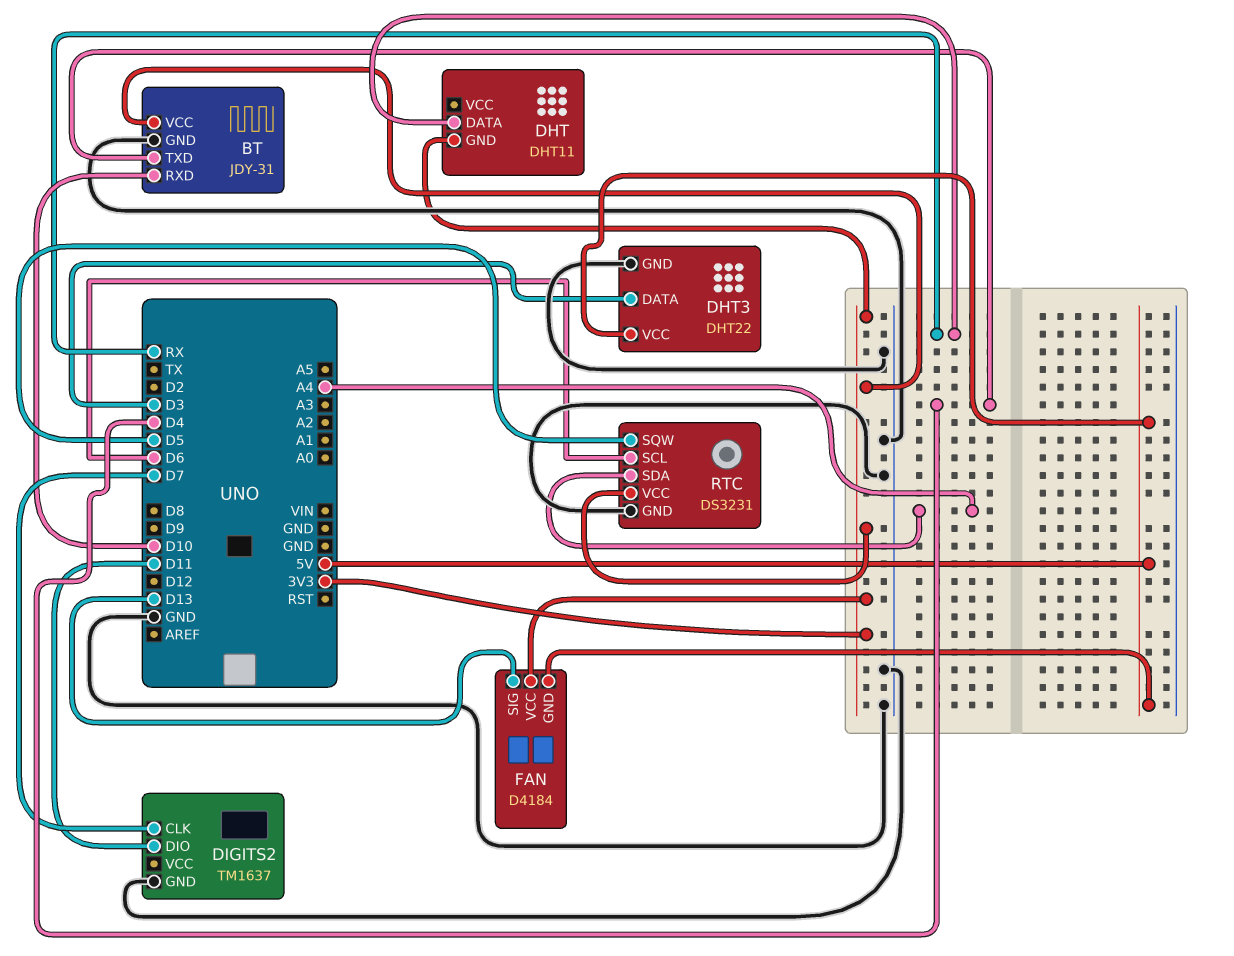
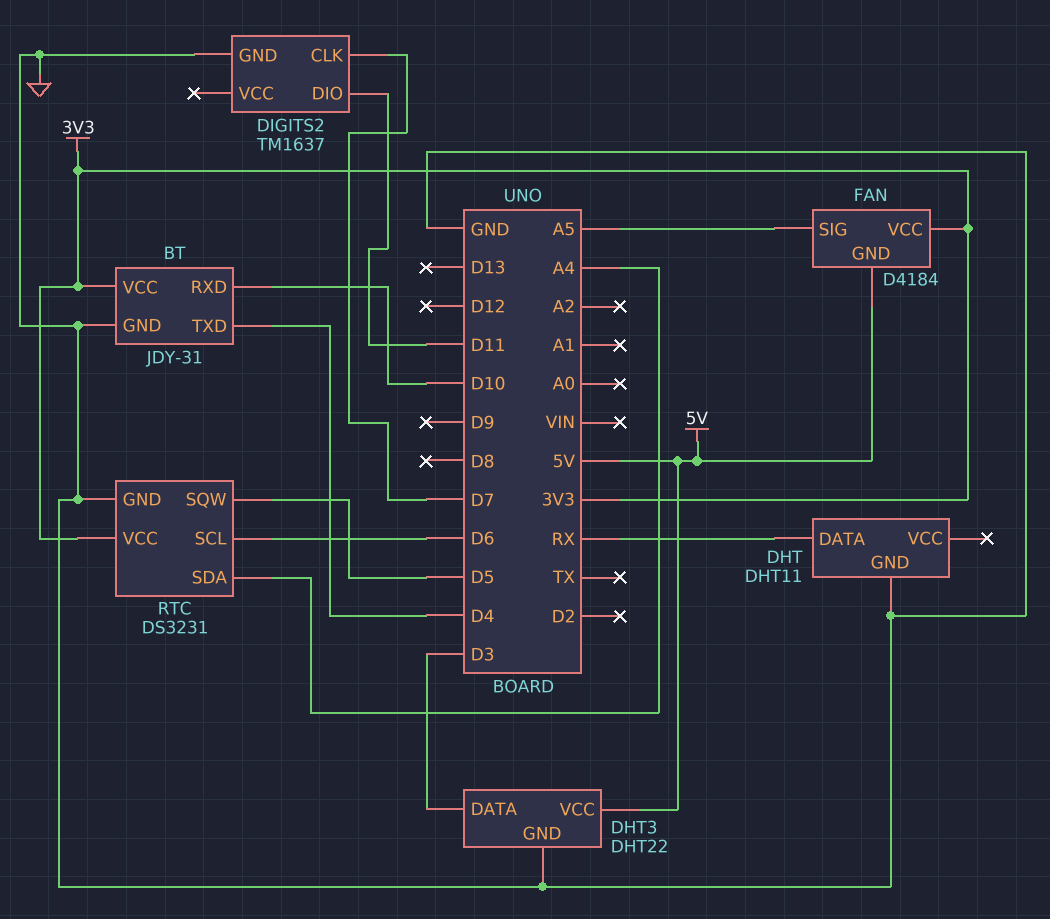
DHT pin GND: 3V3 -> GND
FAN pin SIG: D13 -> A5

